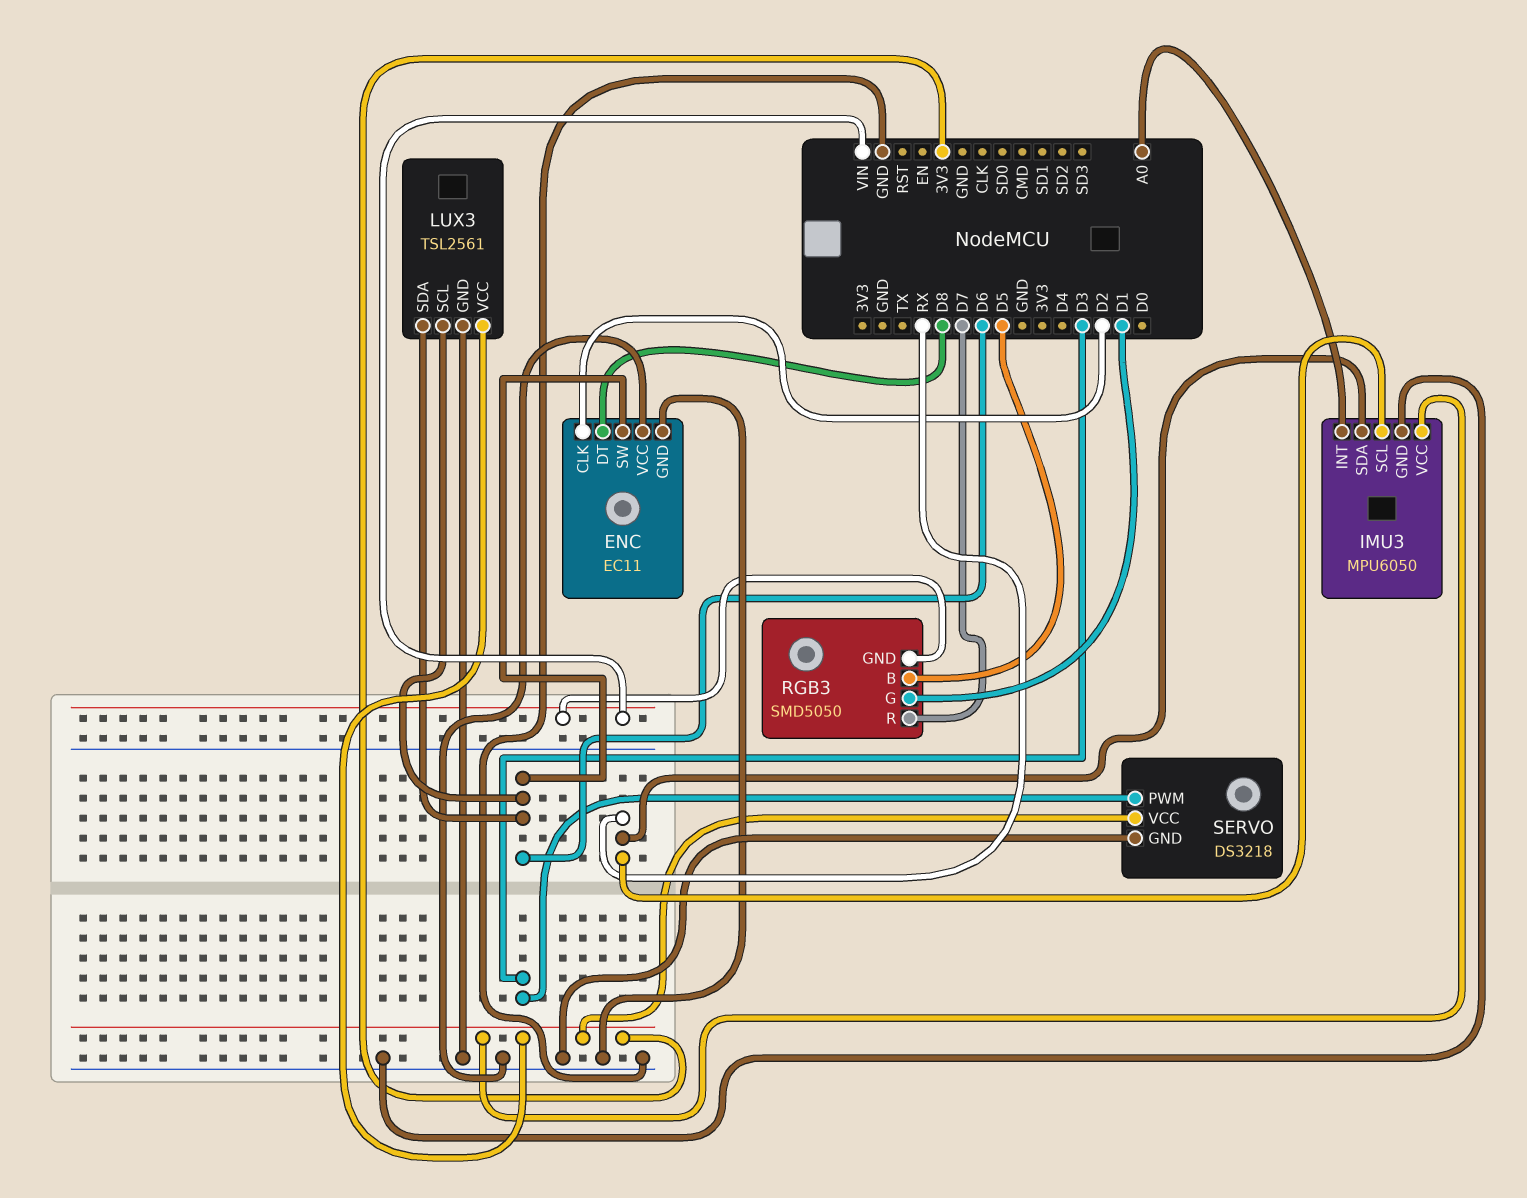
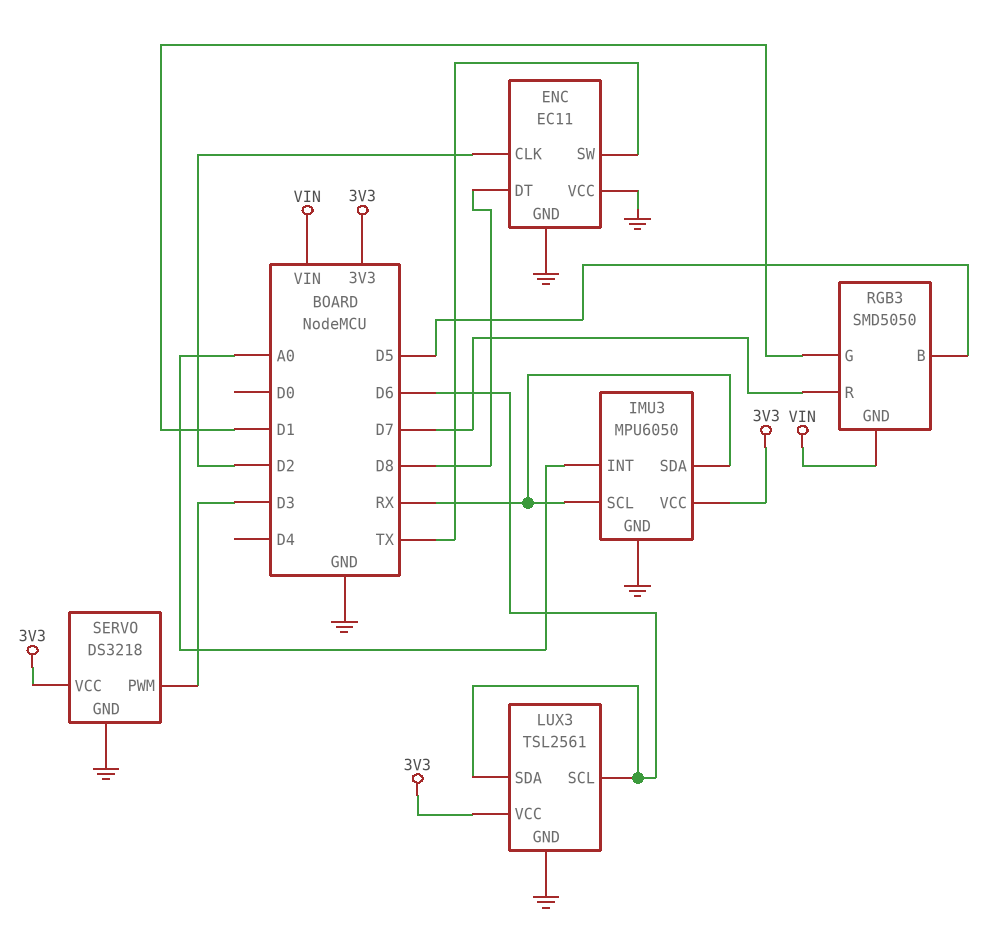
ENC pin SW: D6 -> TX

